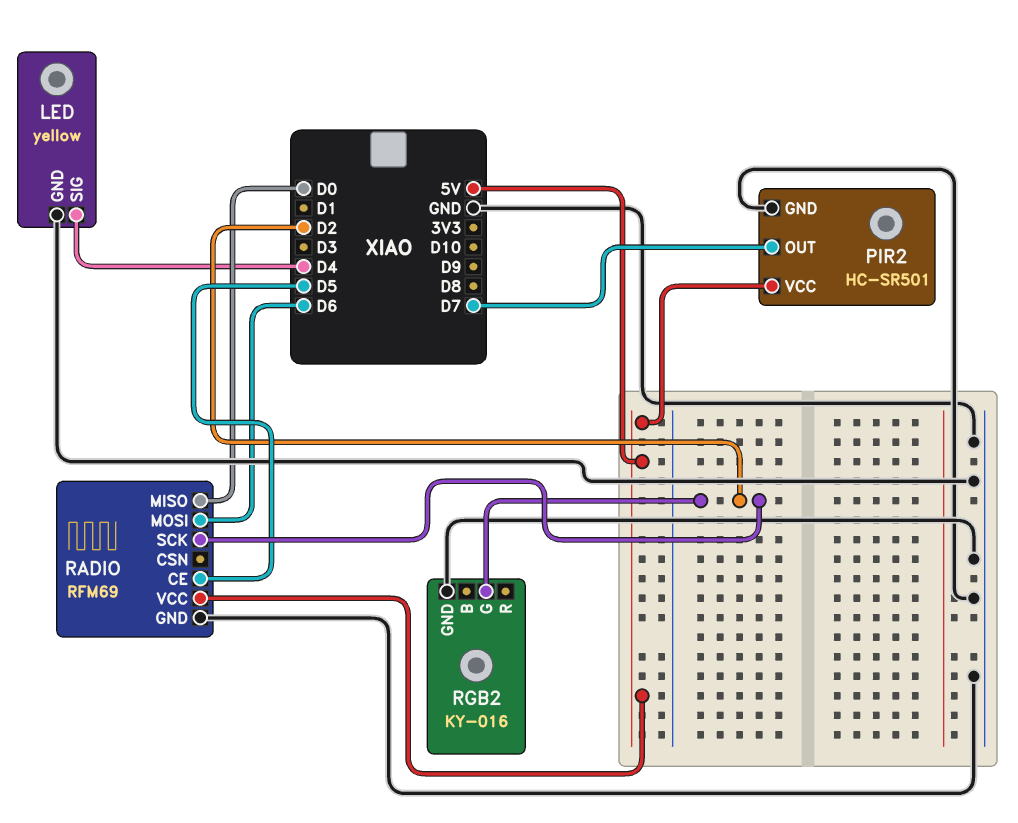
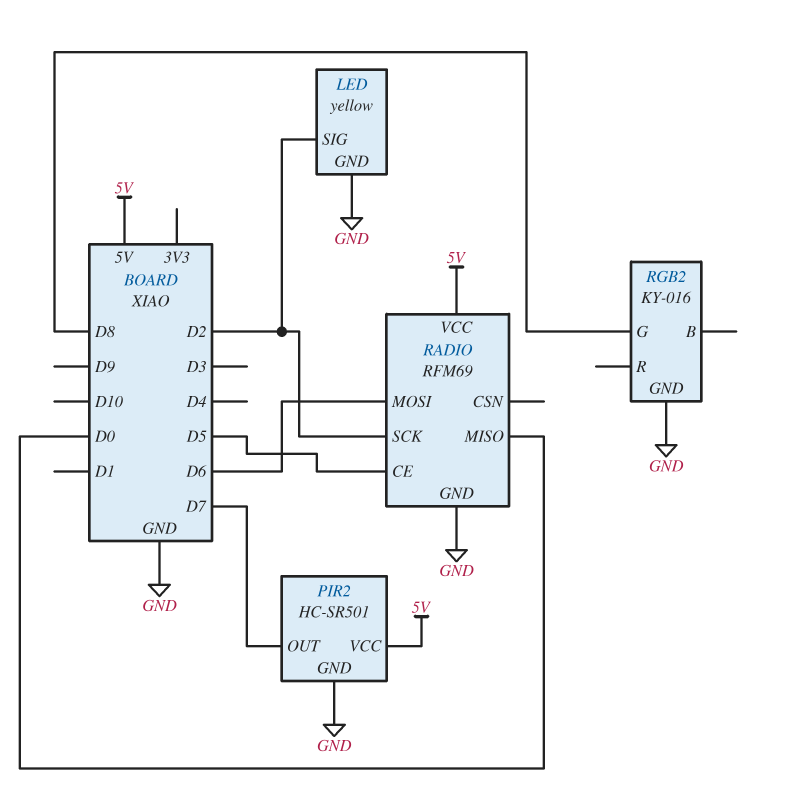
LED pin SIG: D4 -> D2
RGB2 pin G: D2 -> D8

